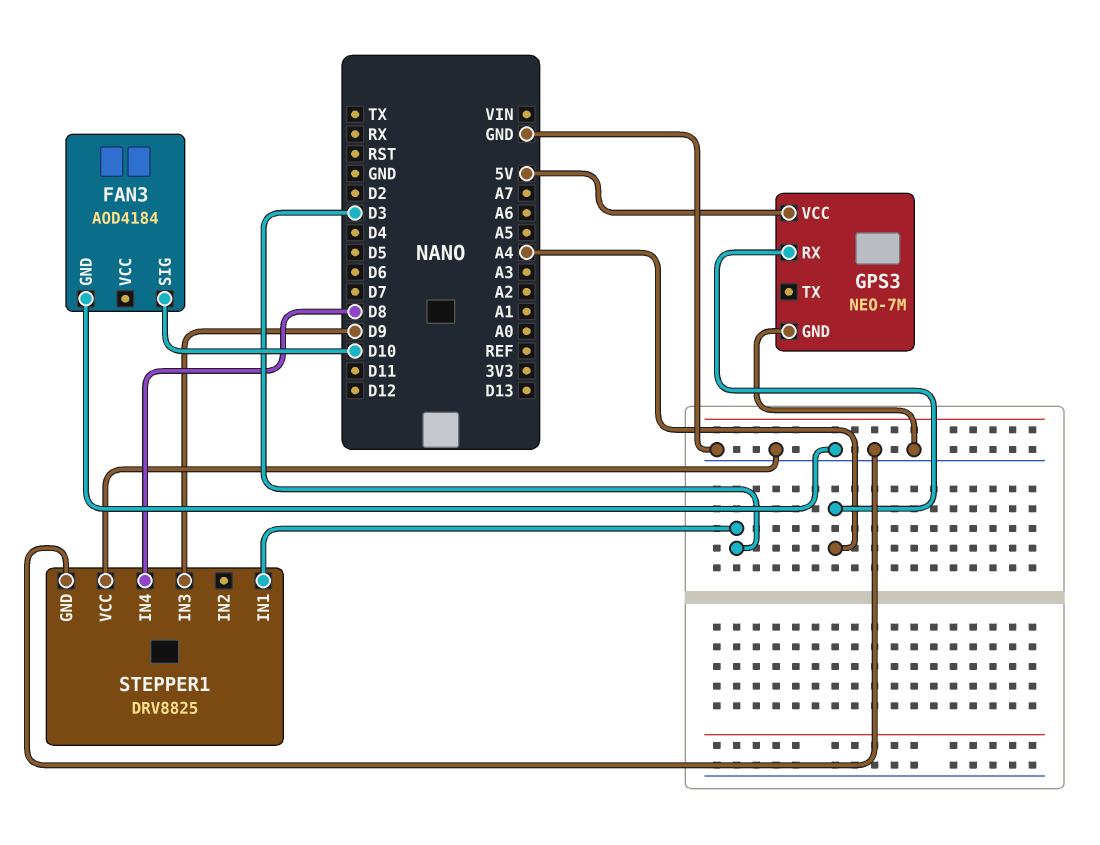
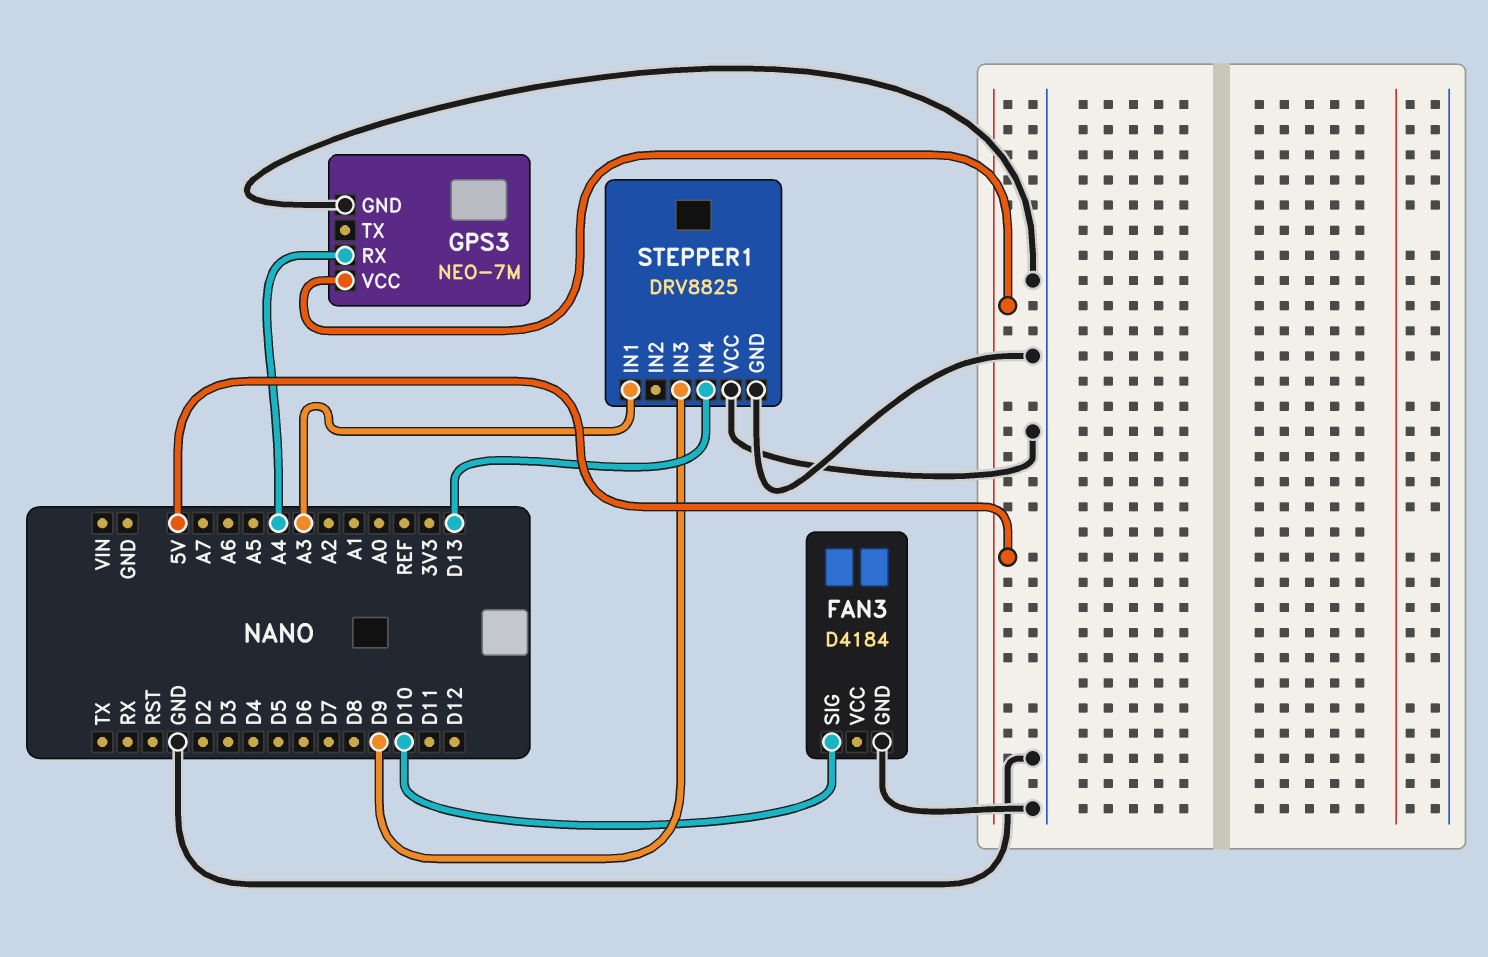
FAN3: AOD4184 -> D4184
STEPPER1 pin IN1: D3 -> A3
STEPPER1 pin IN4: D8 -> D13

